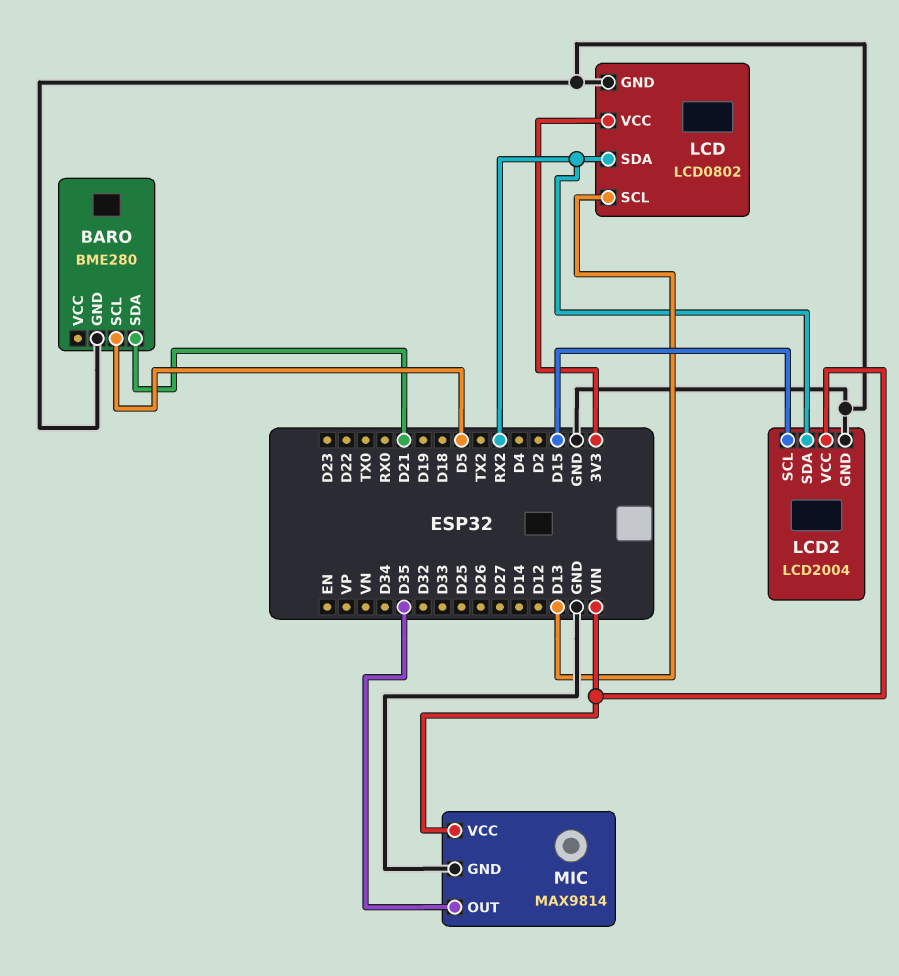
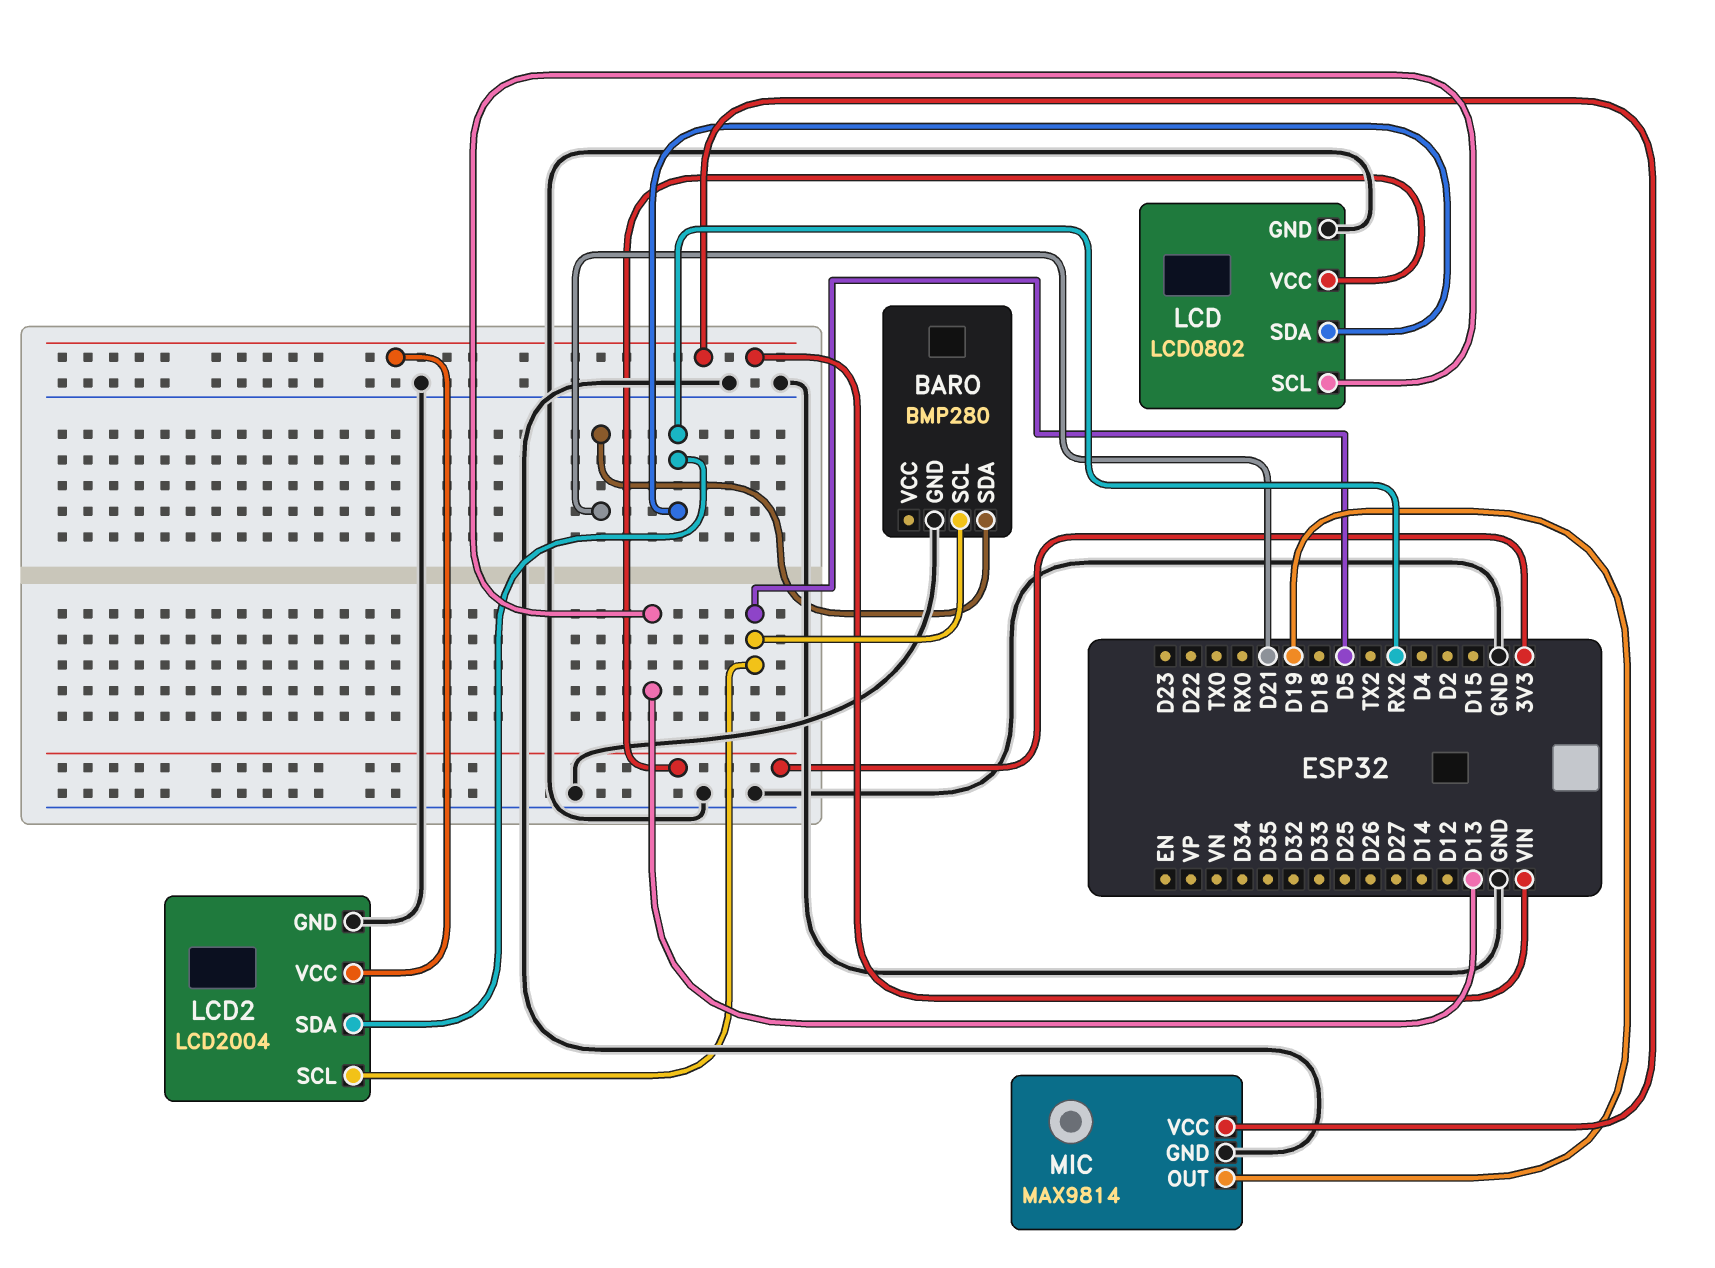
BARO: BME280 -> BMP280
LCD2 pin SCL: D15 -> D5
MIC pin OUT: D35 -> D19

